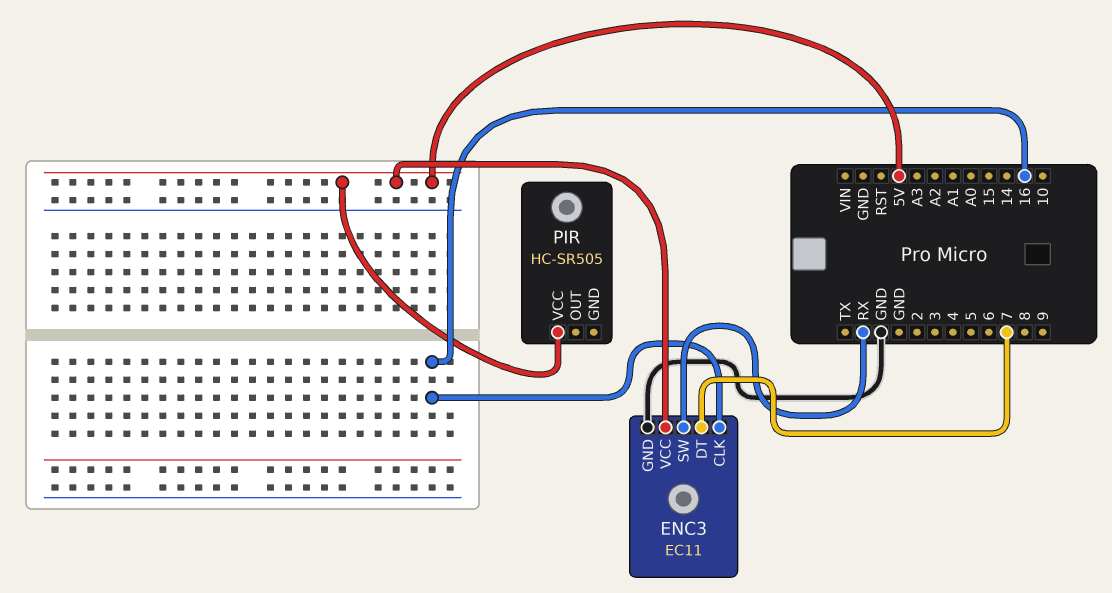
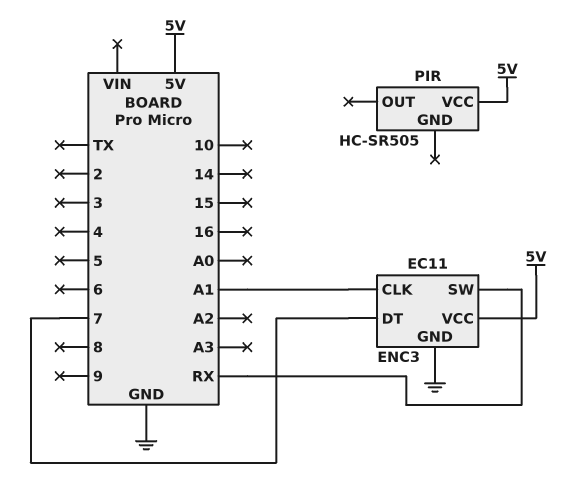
ENC3 pin CLK: 16 -> A1

